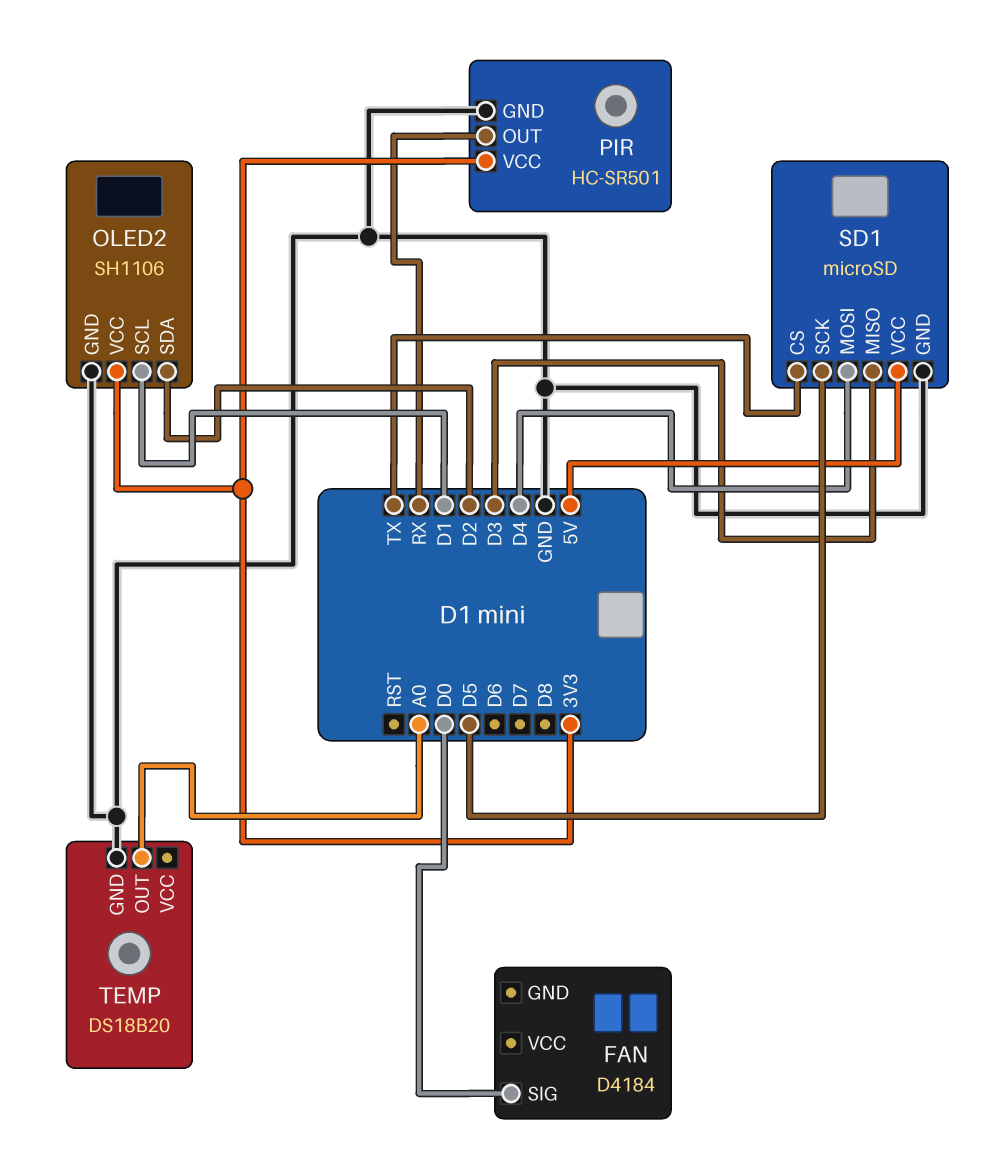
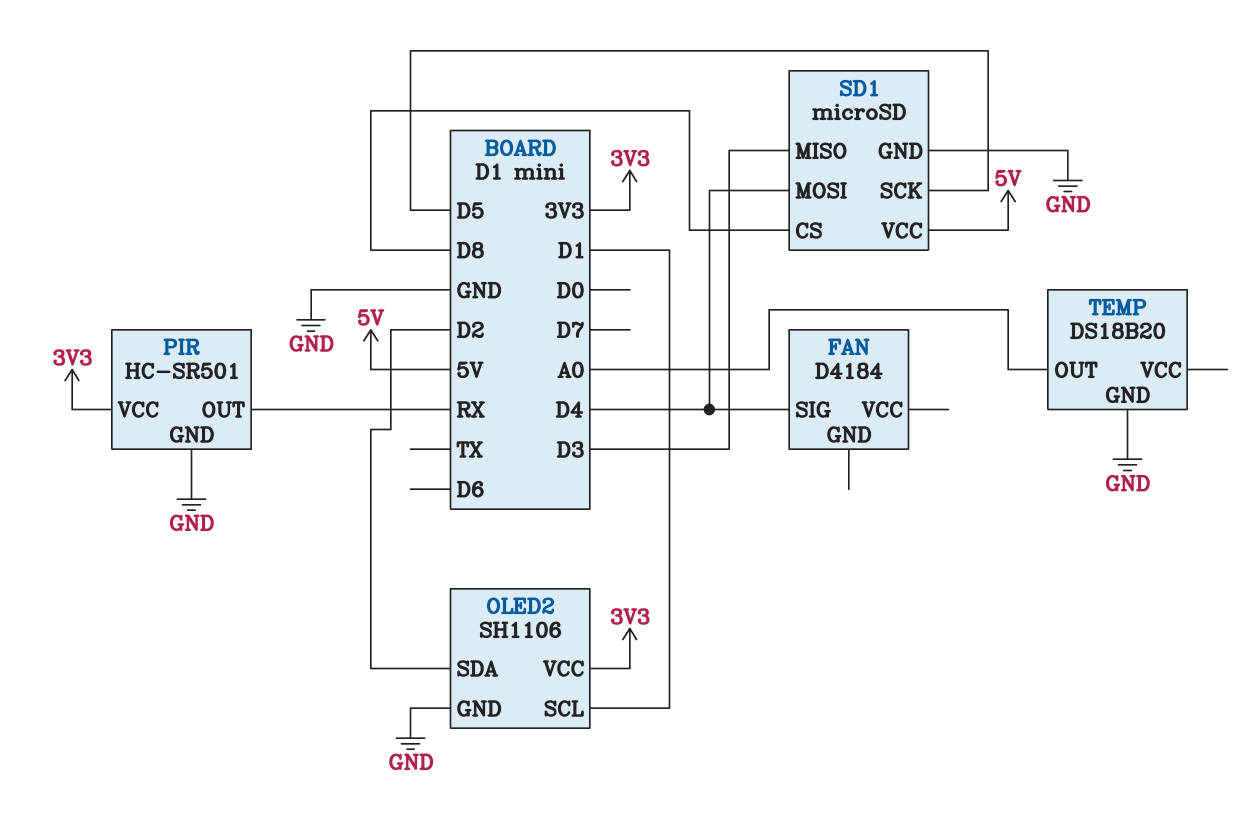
FAN pin SIG: D0 -> D4
SD1 pin CS: TX -> D8

